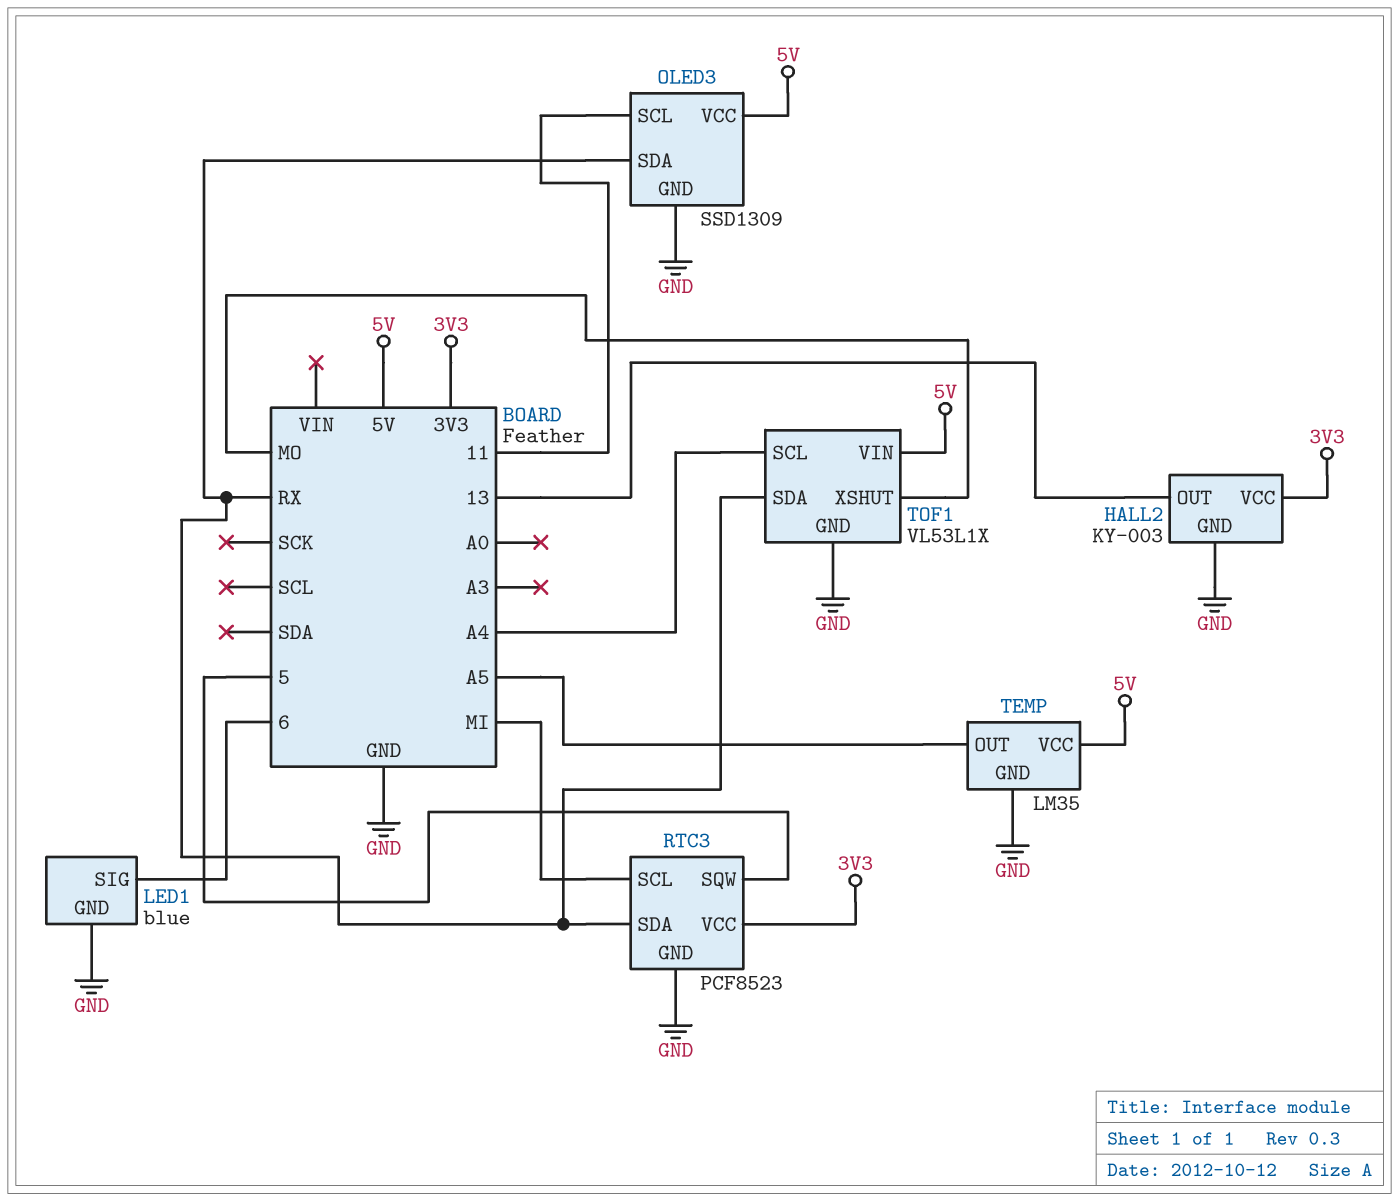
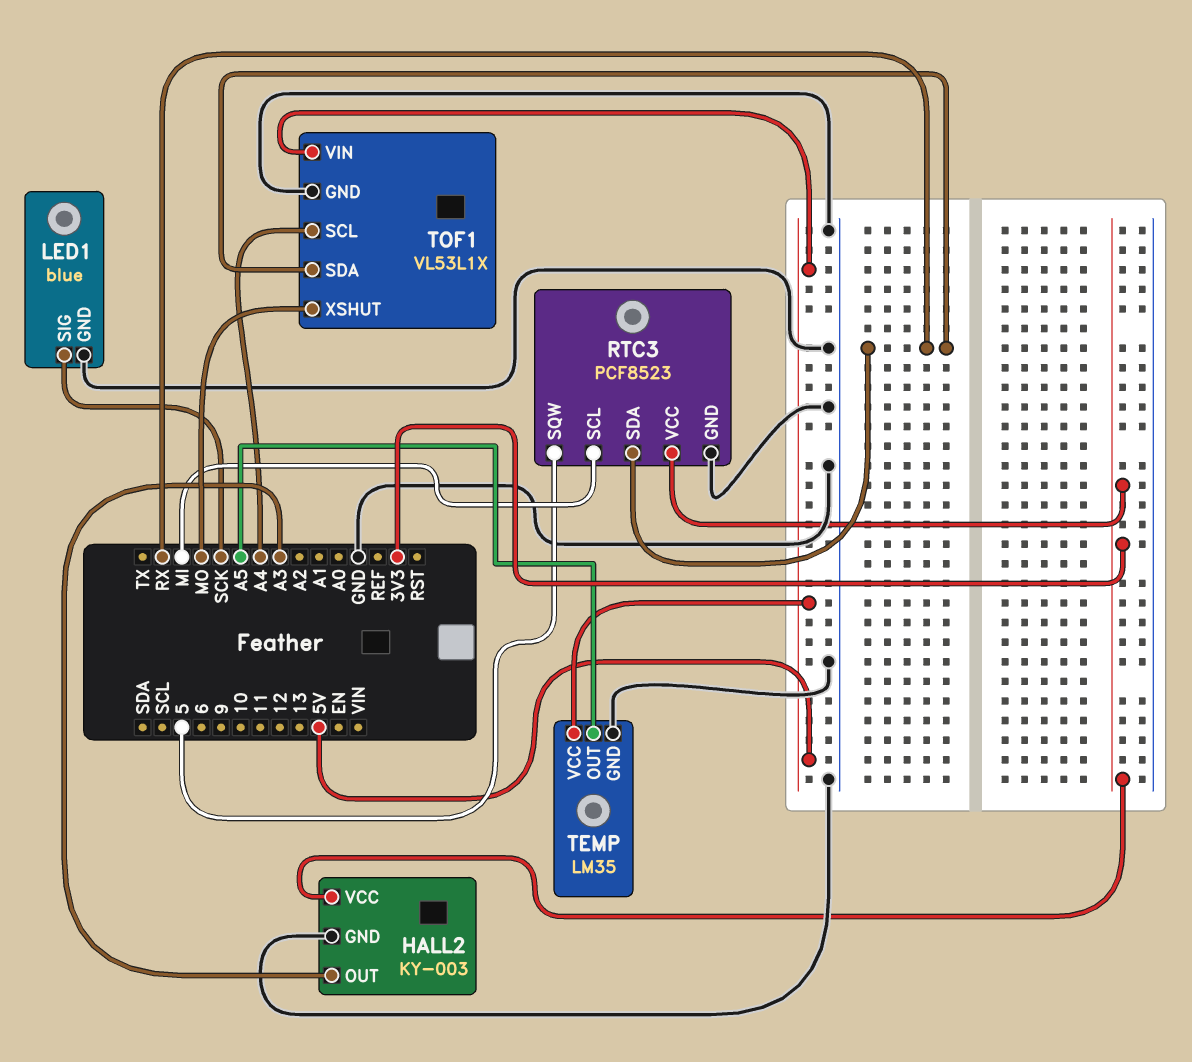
HALL2 pin OUT: 13 -> A3
LED1 pin SIG: 6 -> SCK
OLED3: SSD1309 -> none
OLED3 pin GND: GND -> none
OLED3 pin SCL: 11 -> none
OLED3 pin SDA: RX -> none
OLED3 pin VCC: 5V -> none

